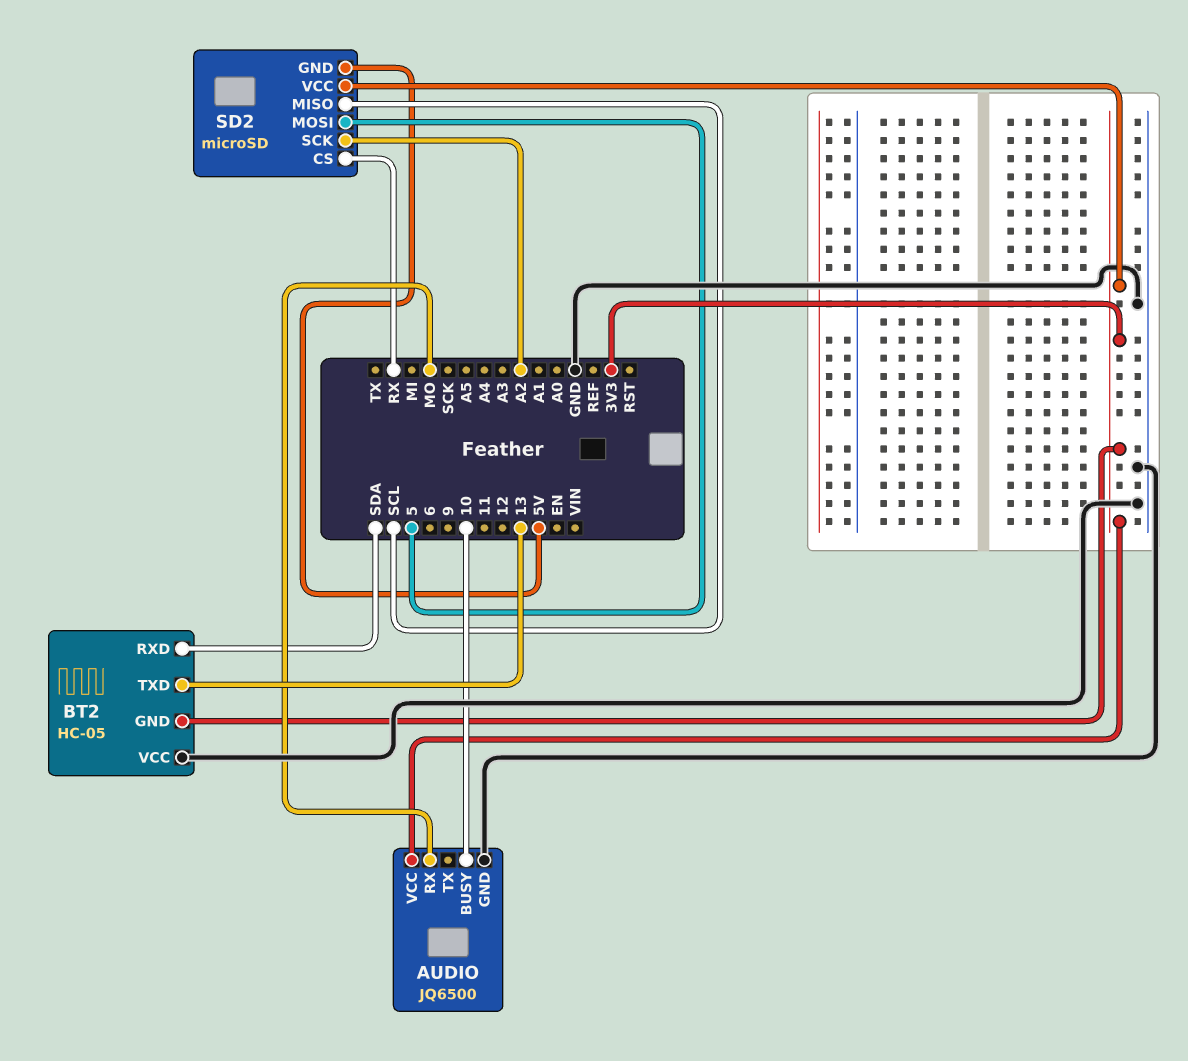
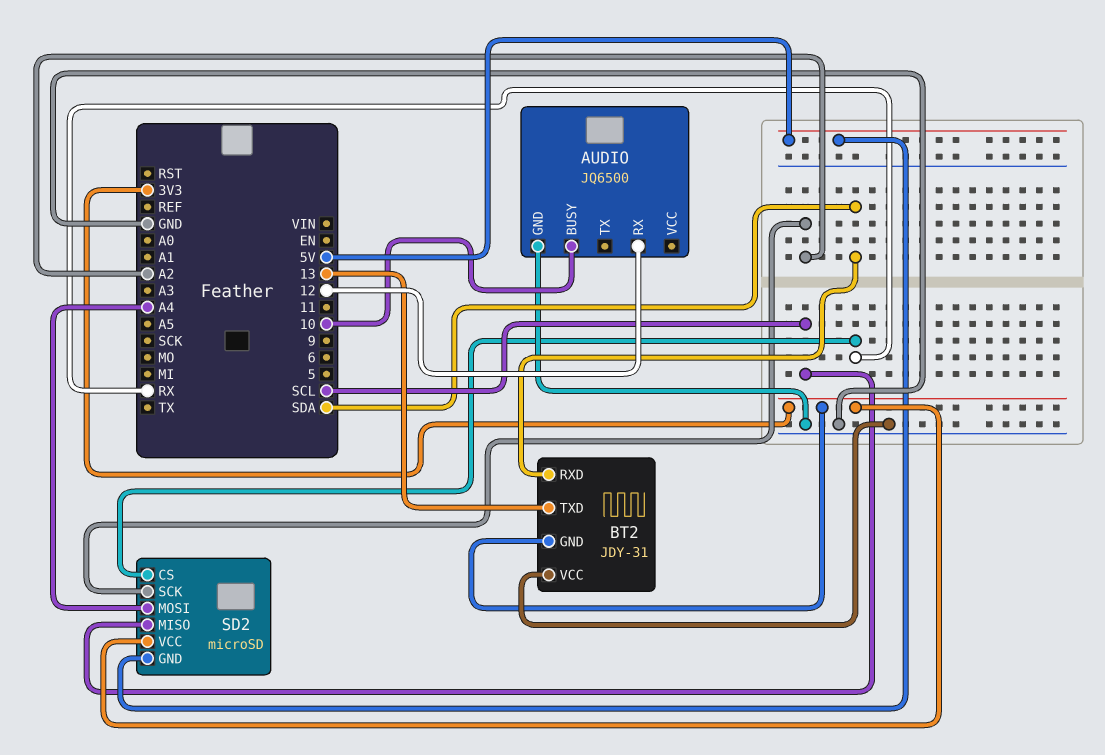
AUDIO pin RX: MO -> 12
AUDIO pin VCC: 3V3 -> none
BT2: HC-05 -> JDY-31
SD2 pin MOSI: 5 -> A4

